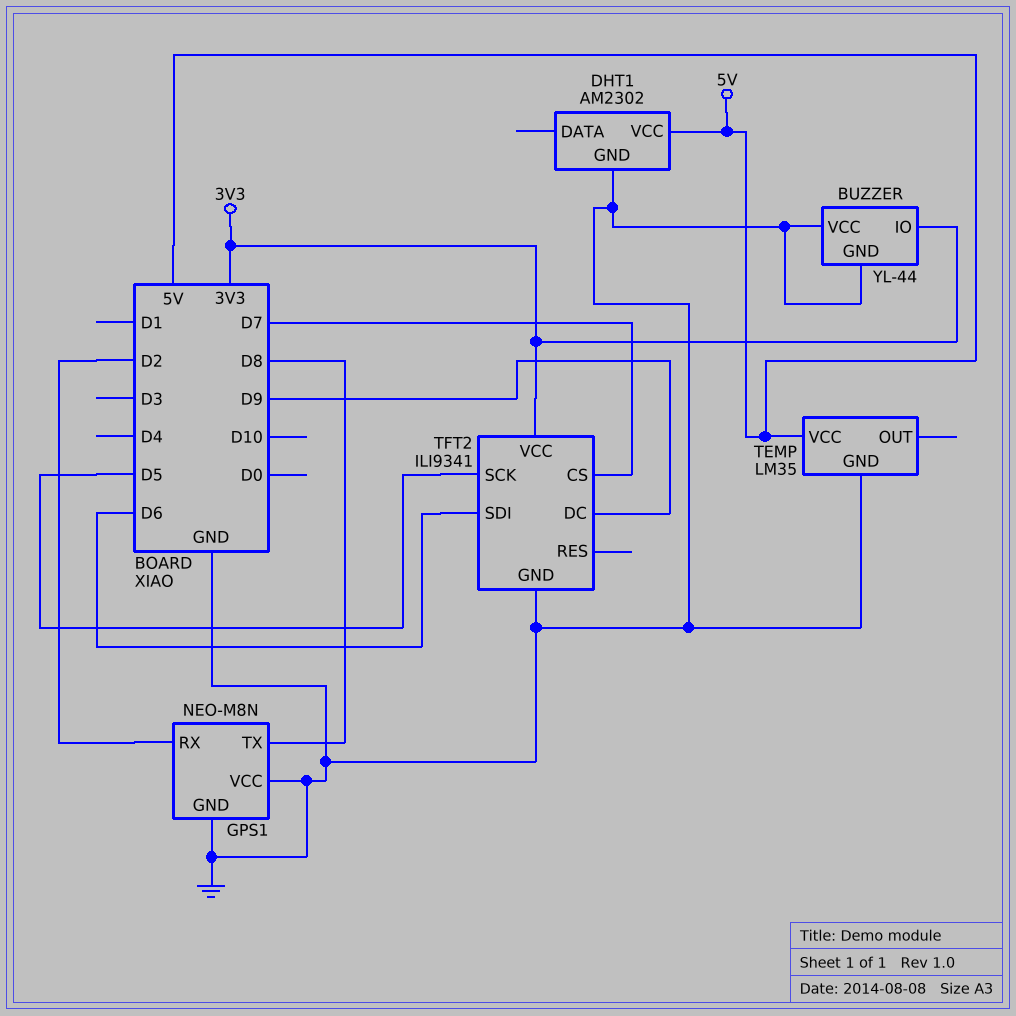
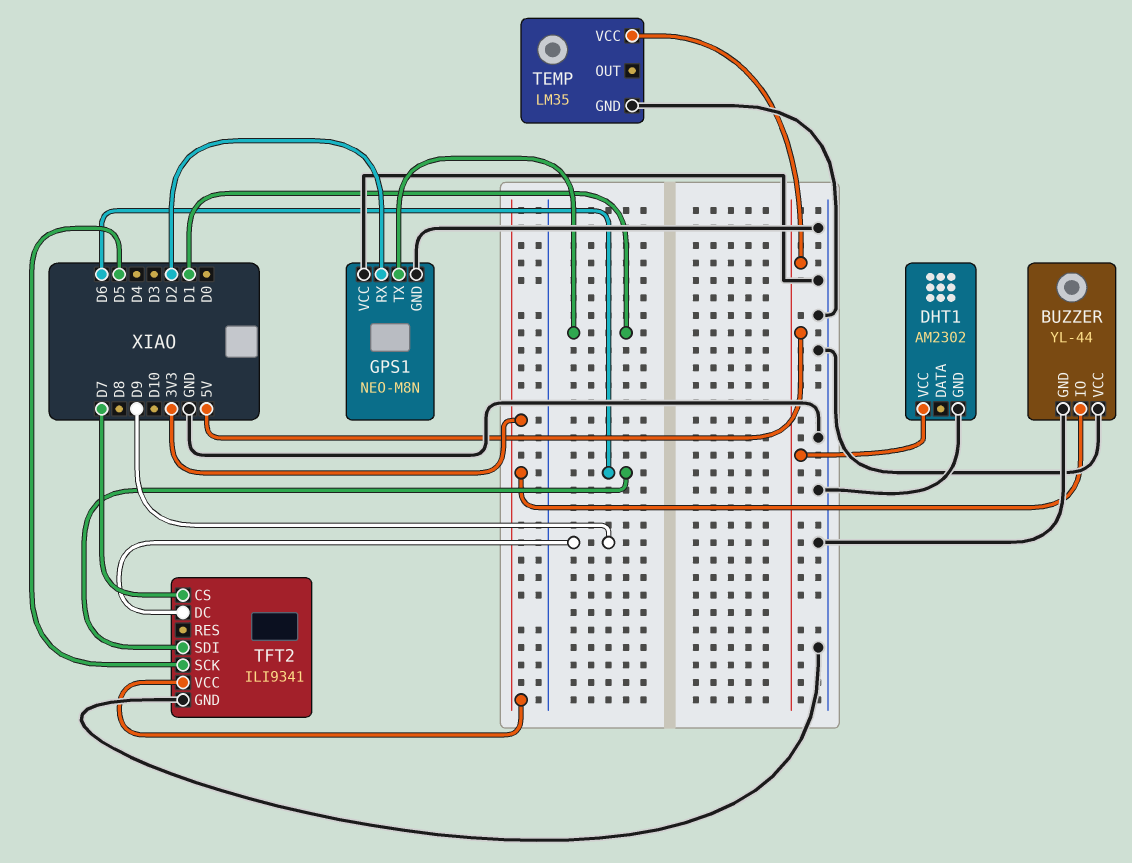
GPS1 pin TX: D8 -> D1

